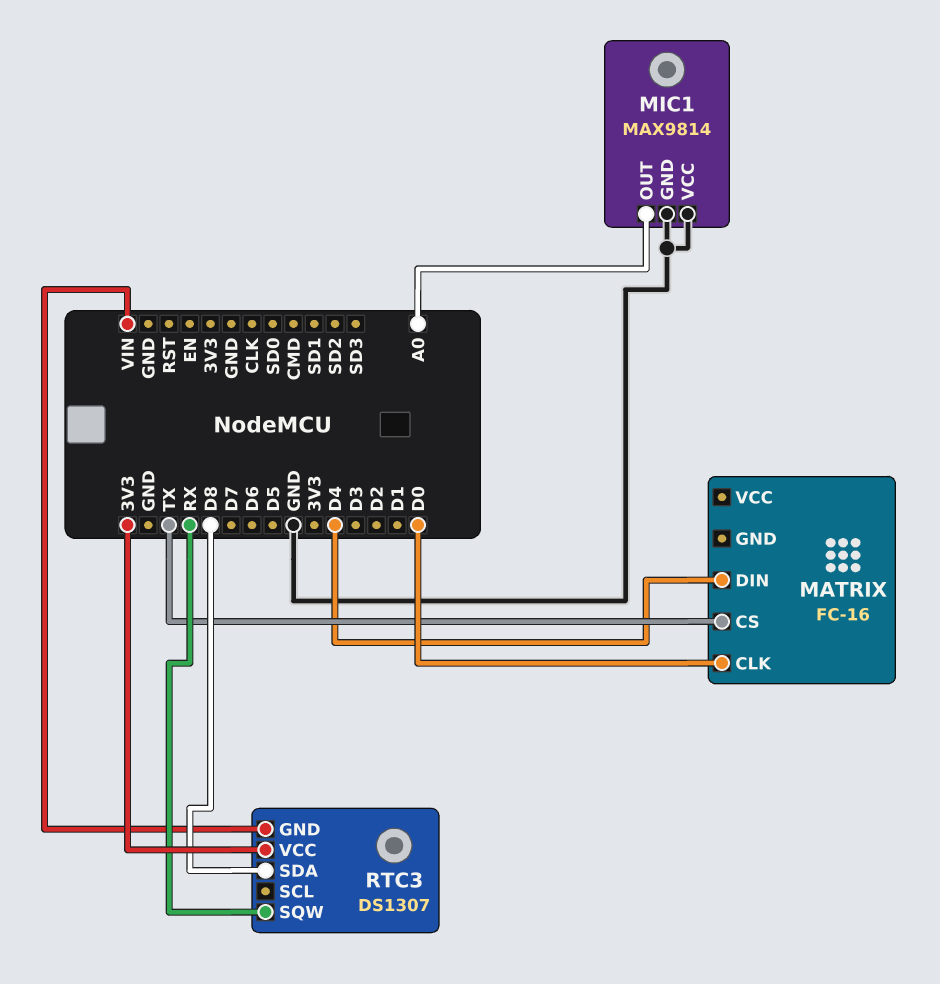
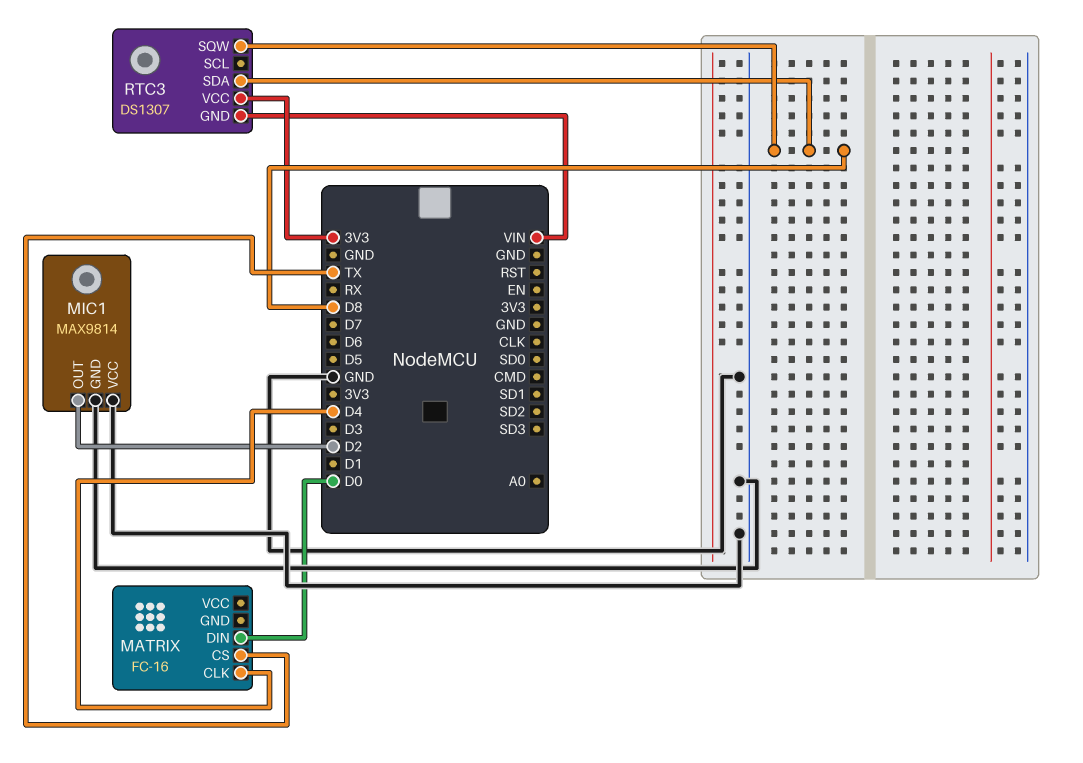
MATRIX pin CLK: D0 -> D4
MATRIX pin DIN: D4 -> D0
MIC1 pin OUT: A0 -> D2
RTC3 pin SQW: RX -> D8

